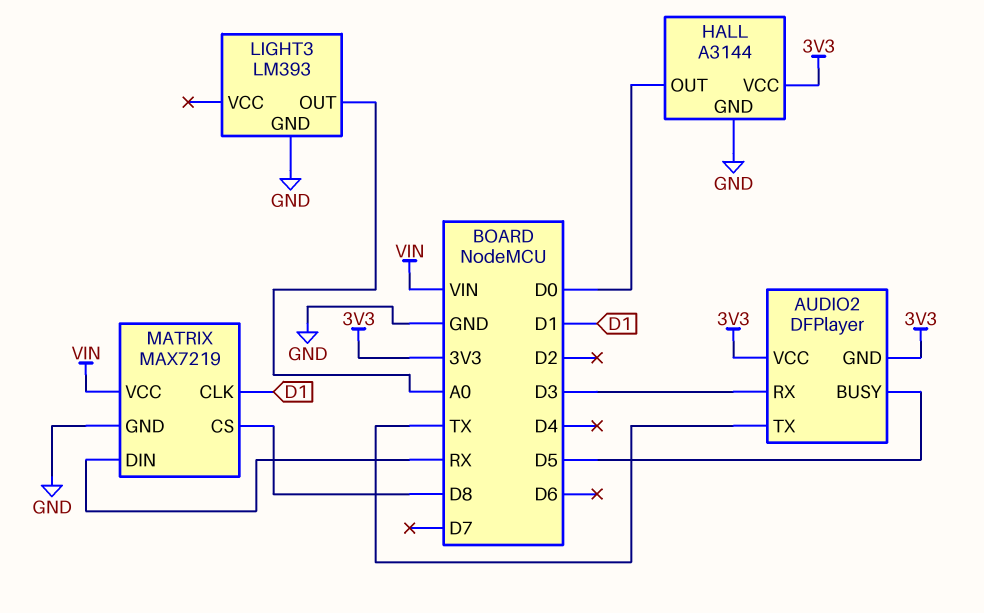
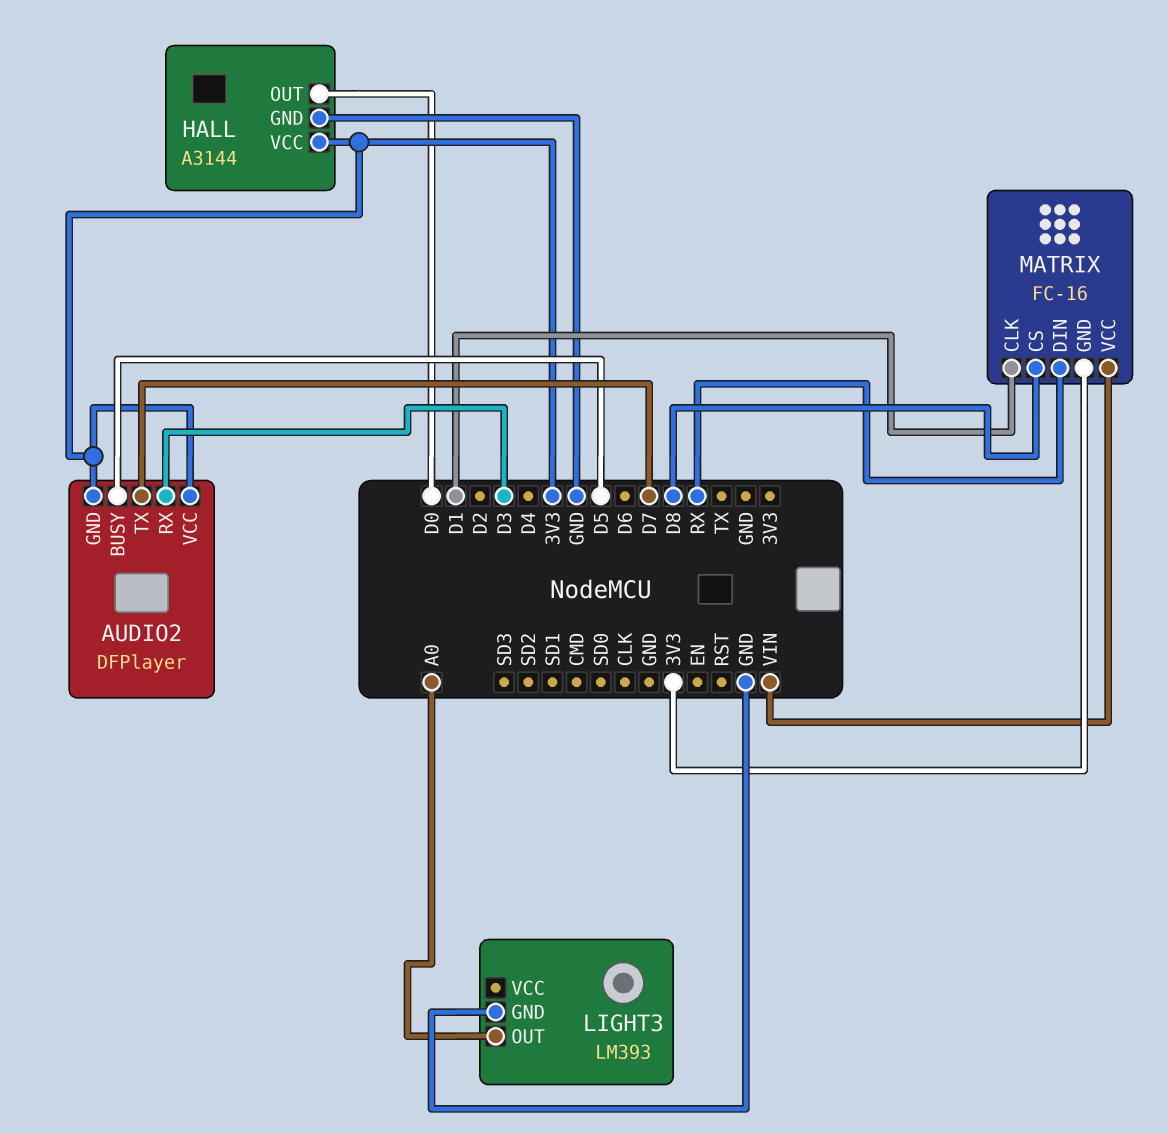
AUDIO2 pin TX: TX -> D7
MATRIX: MAX7219 -> FC-16
MATRIX pin GND: GND -> 3V3

